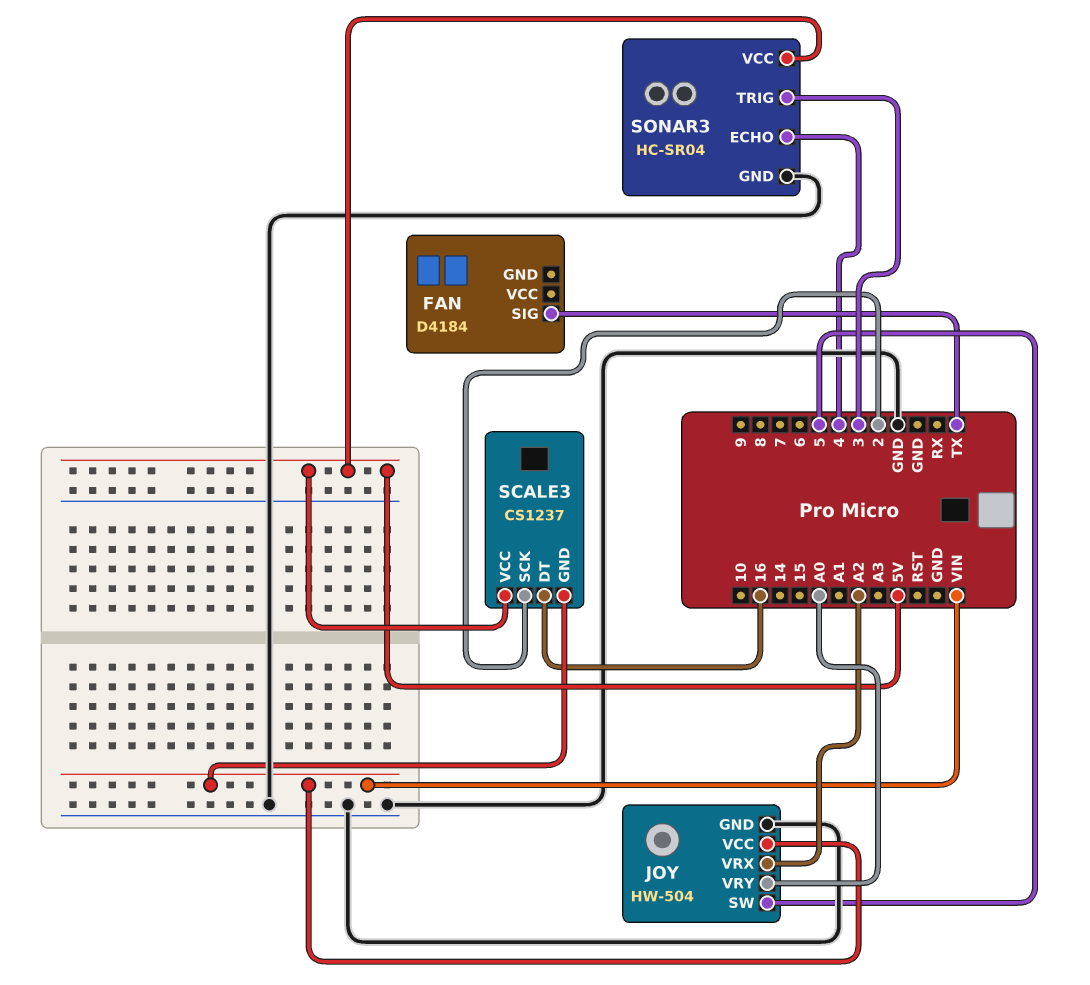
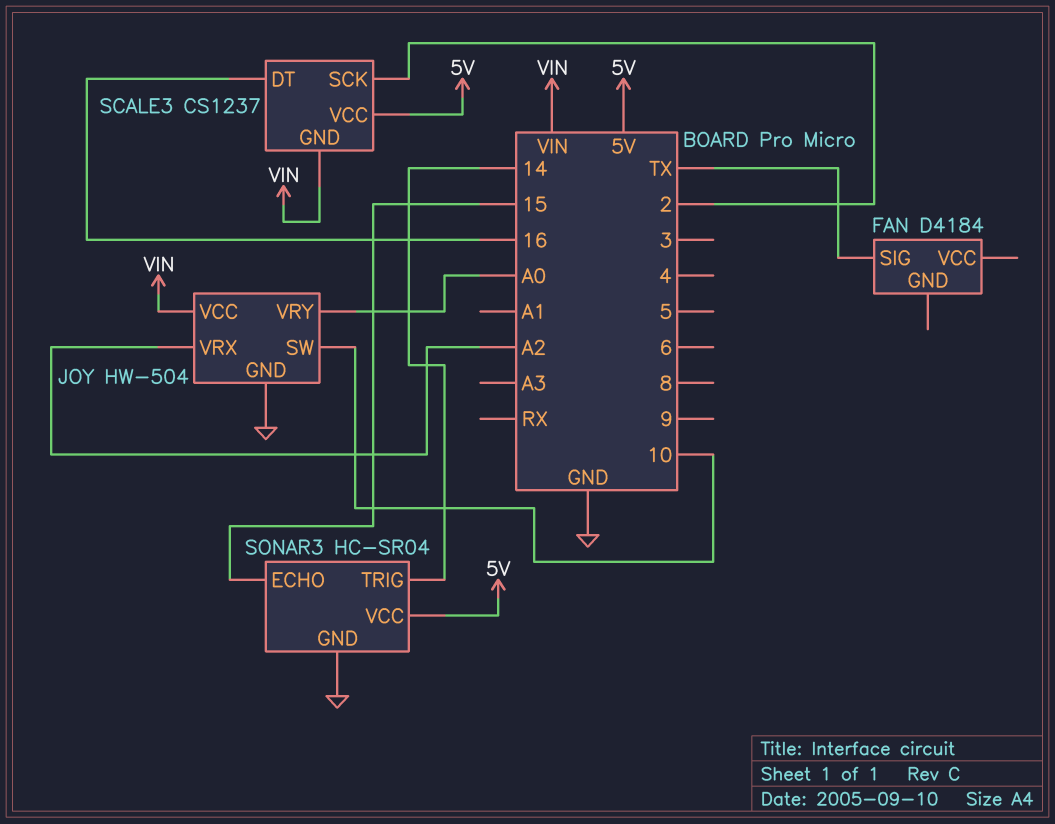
JOY pin SW: 5 -> 10
SONAR3 pin ECHO: 4 -> 15
SONAR3 pin TRIG: 3 -> 14

